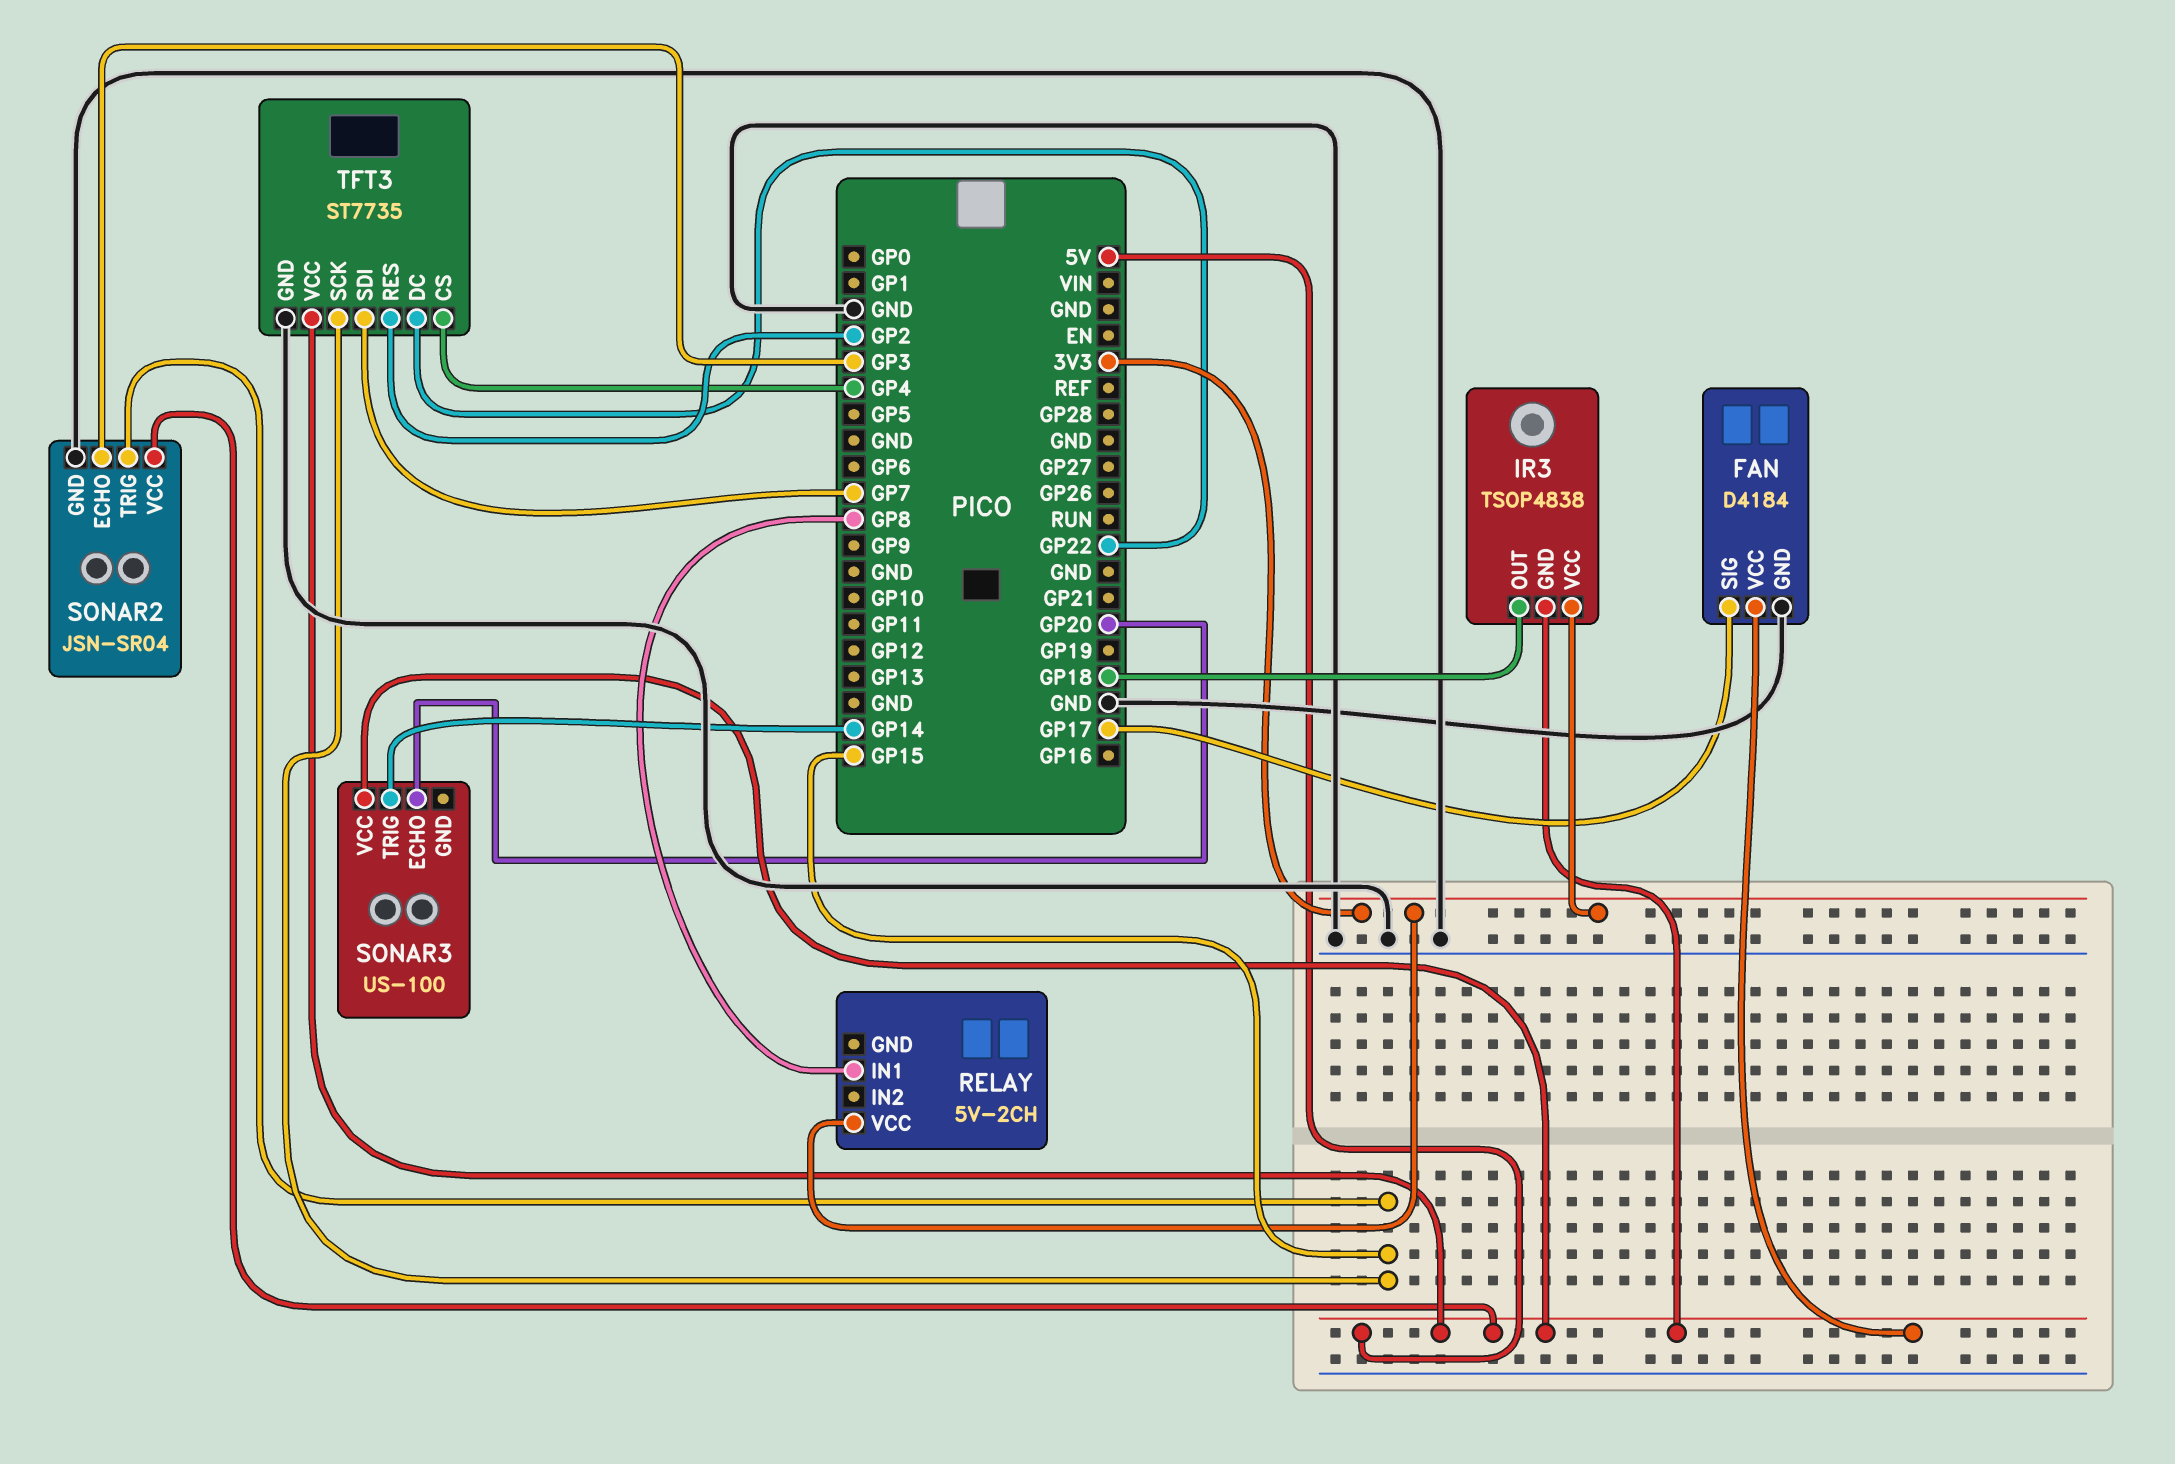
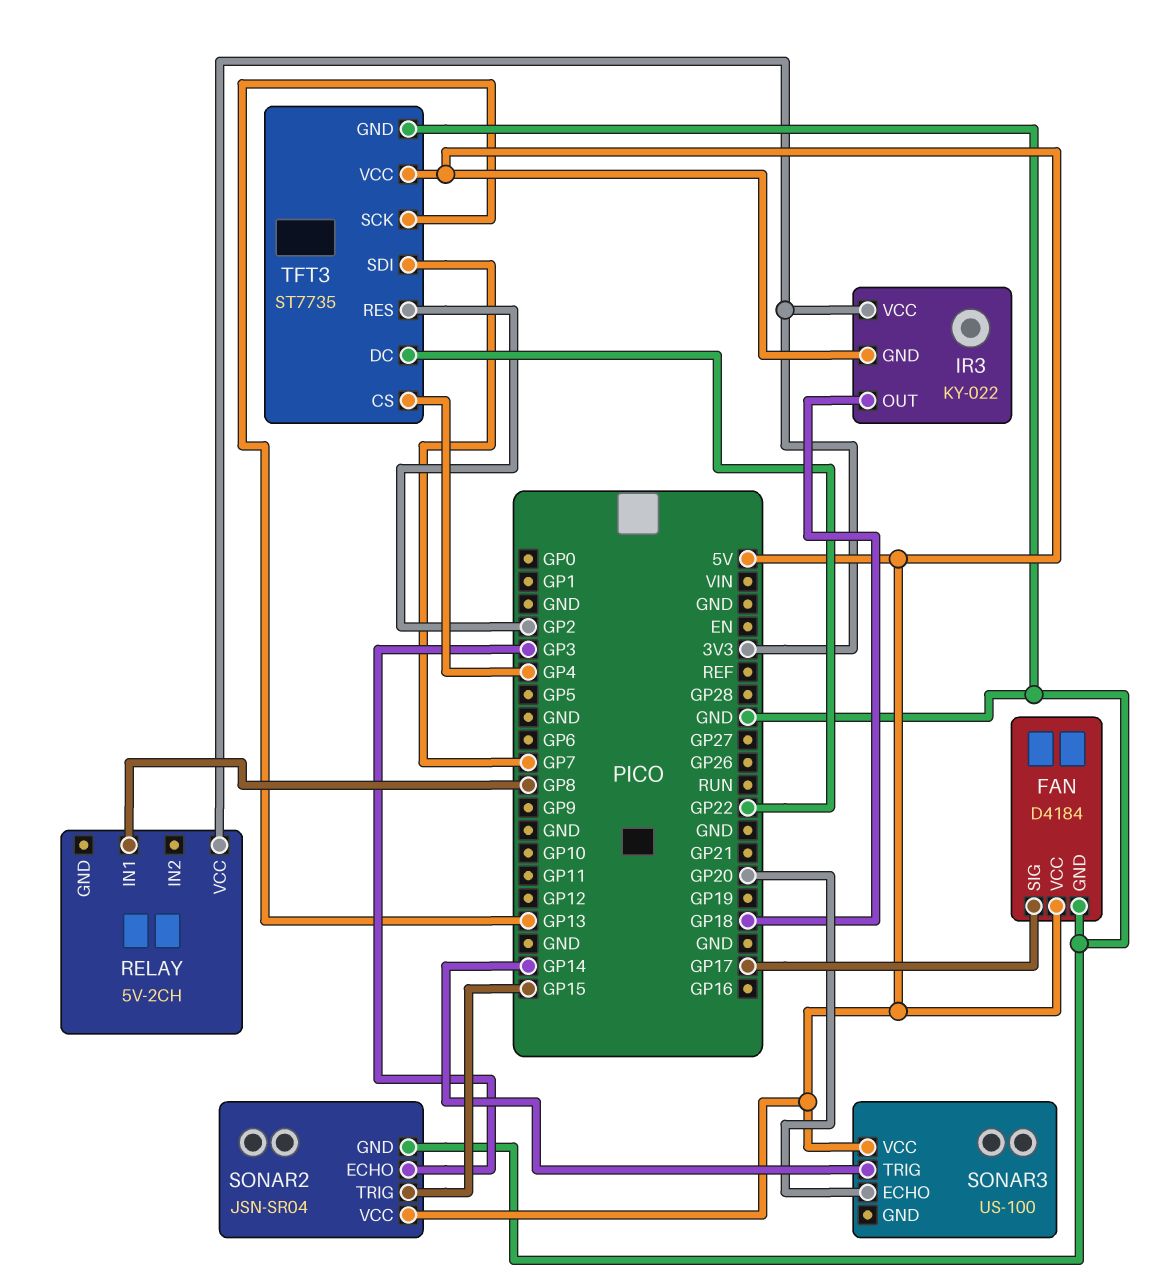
IR3: TSOP4838 -> KY-022
TFT3 pin SCK: GP15 -> GP13

